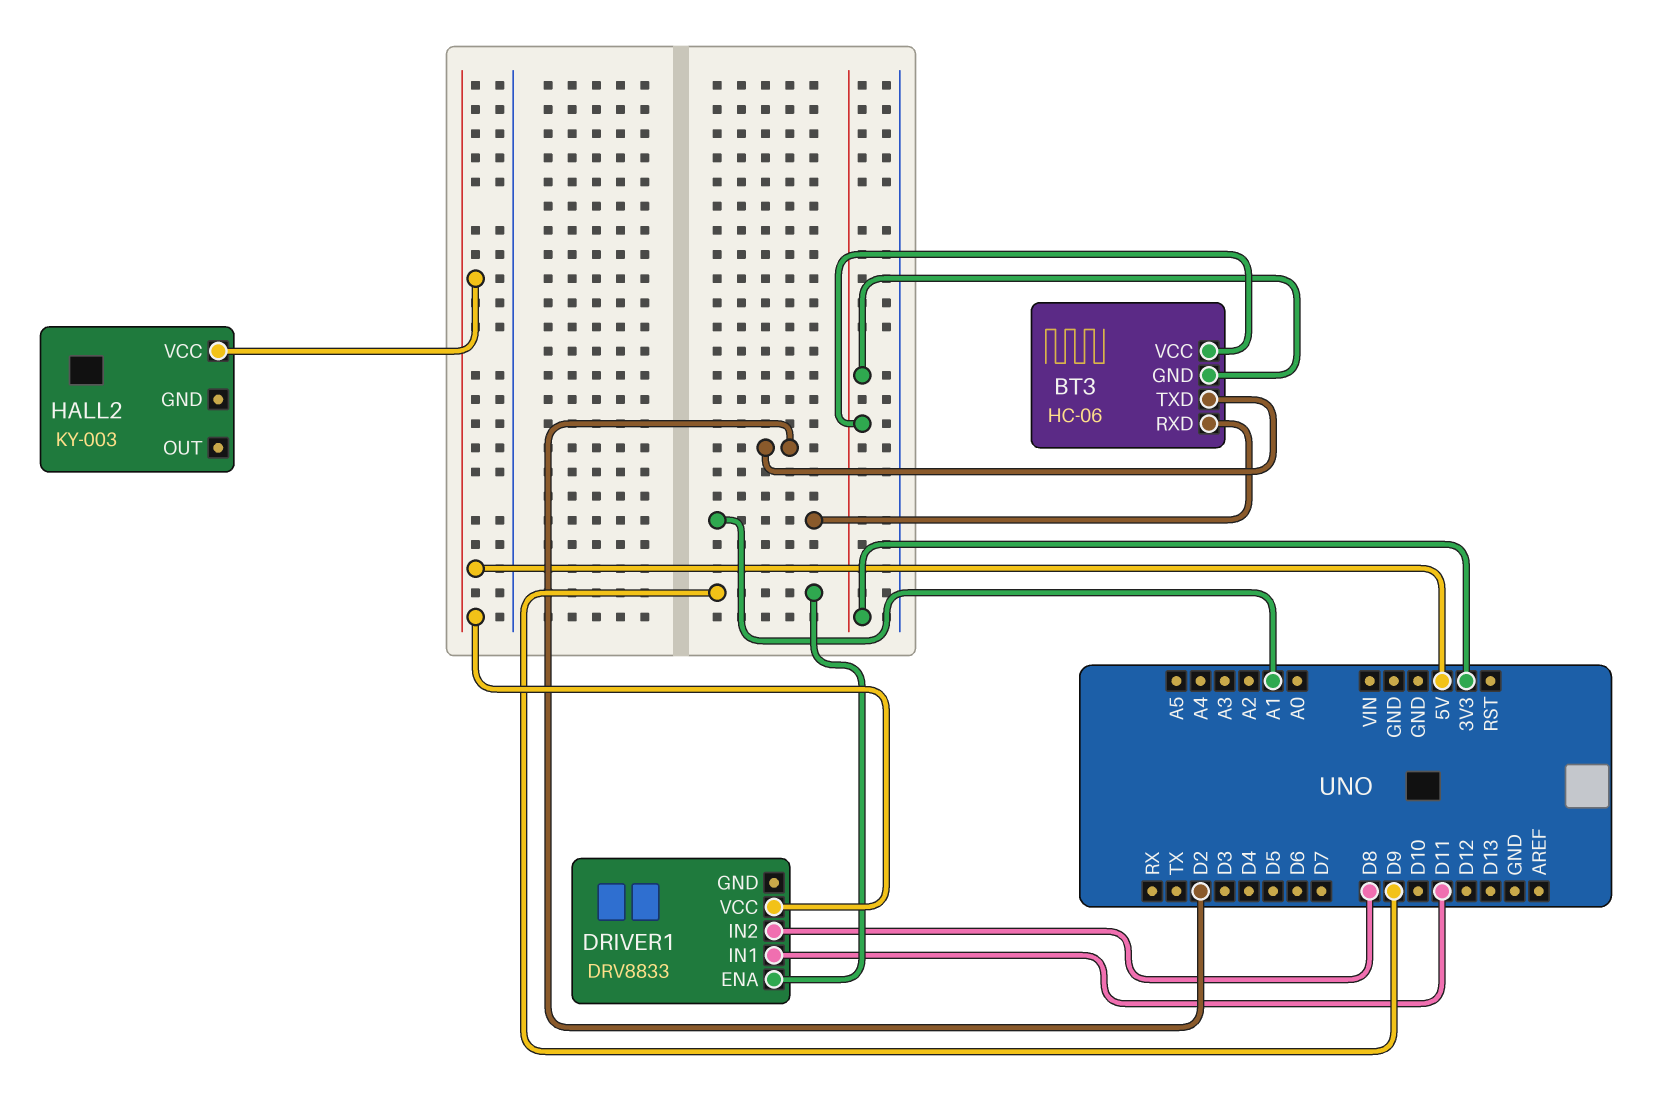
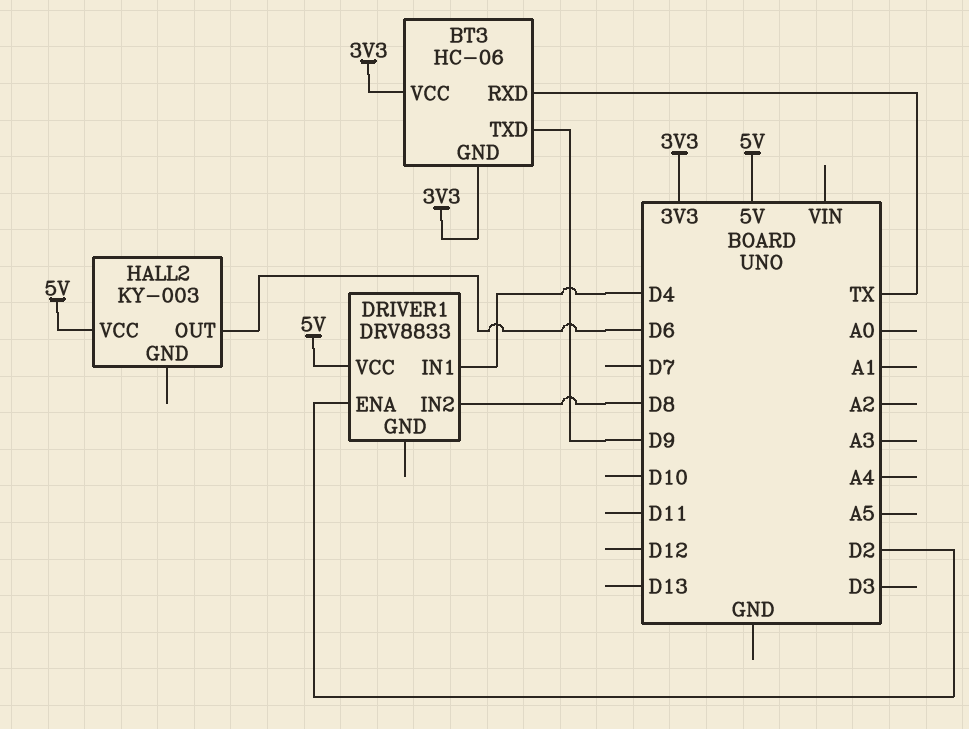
BT3 pin RXD: A1 -> TX
BT3 pin TXD: D2 -> D9
DRIVER1 pin ENA: D9 -> D2
DRIVER1 pin IN1: D11 -> D4
HALL2 pin OUT: none -> D6

